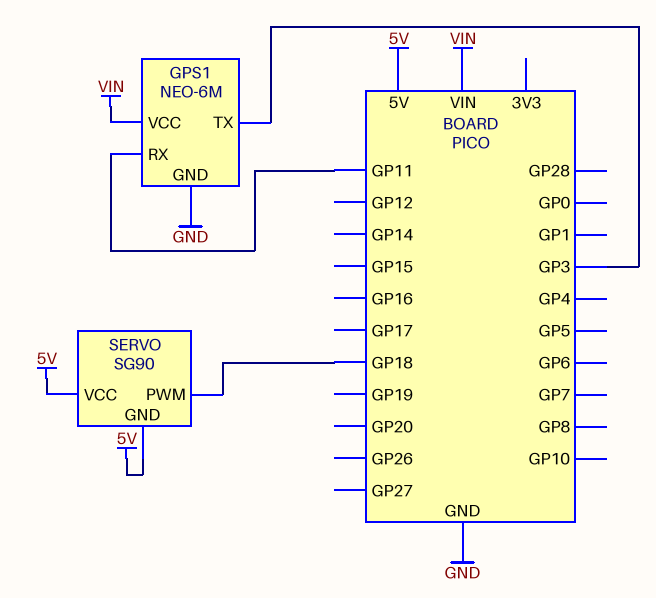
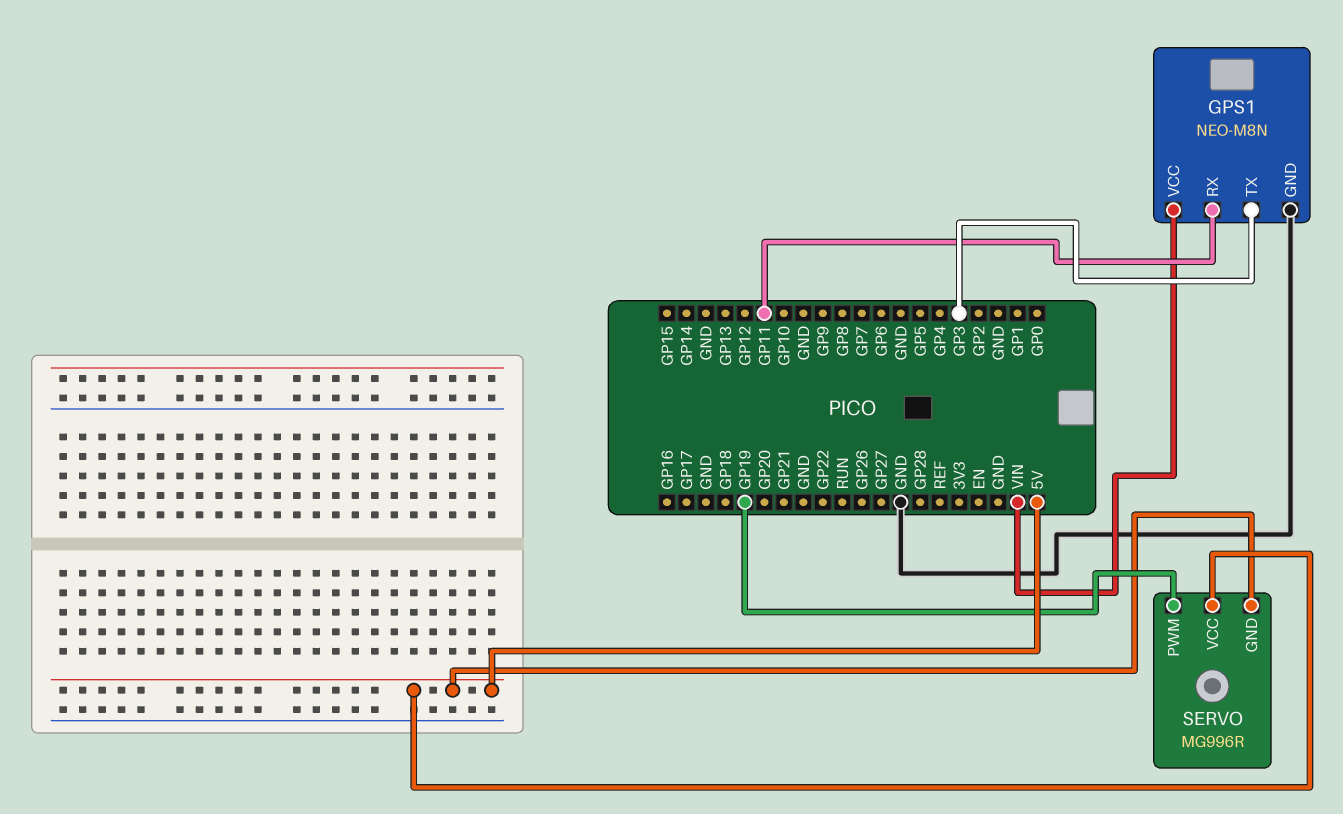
GPS1: NEO-6M -> NEO-M8N
SERVO: SG90 -> MG996R
SERVO pin PWM: GP18 -> GP19

